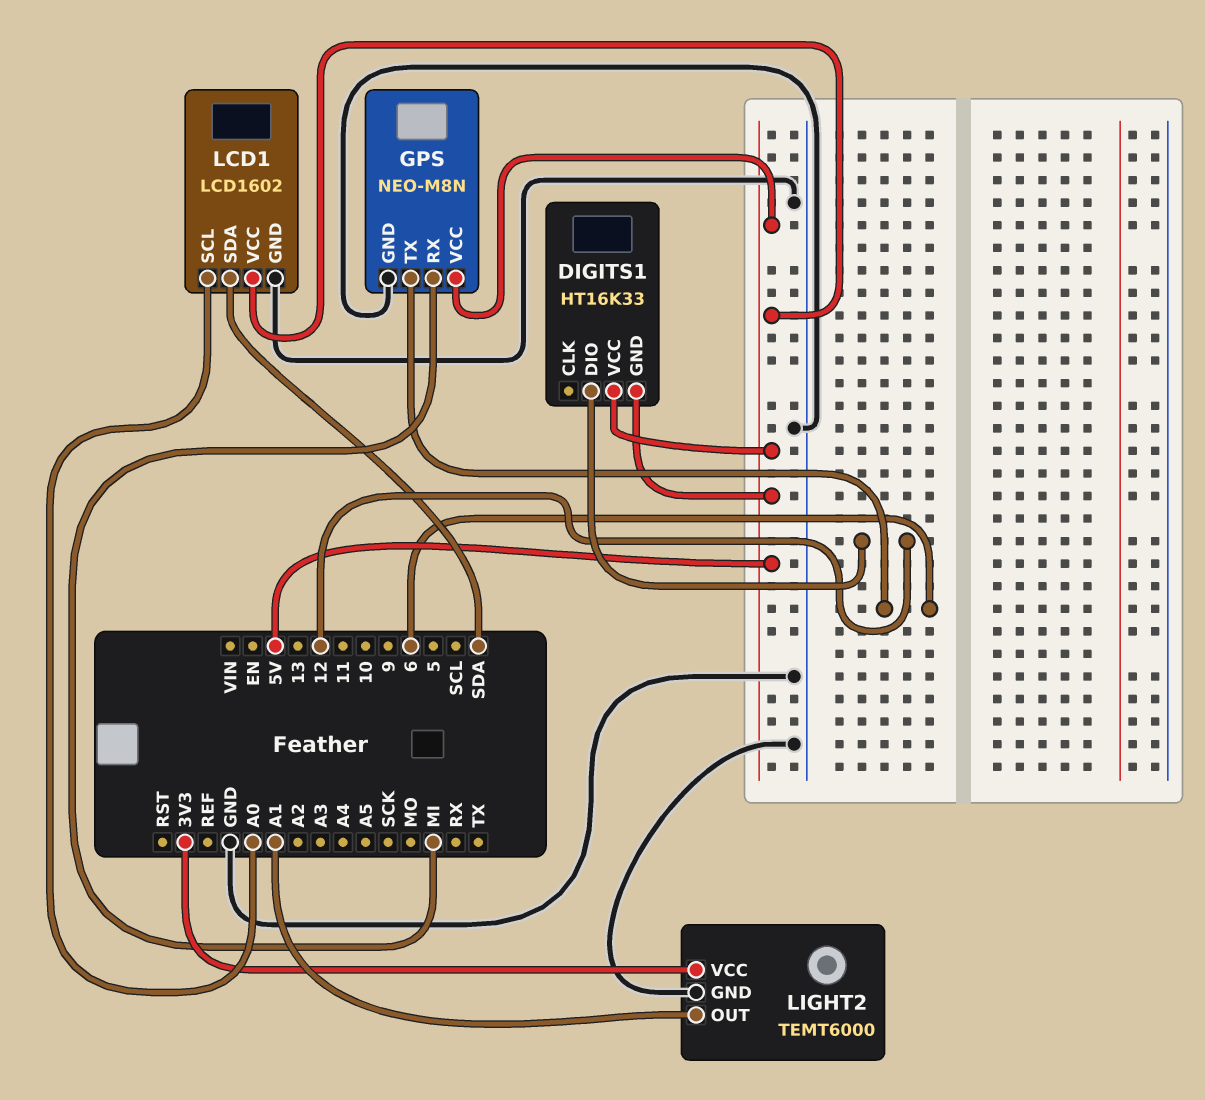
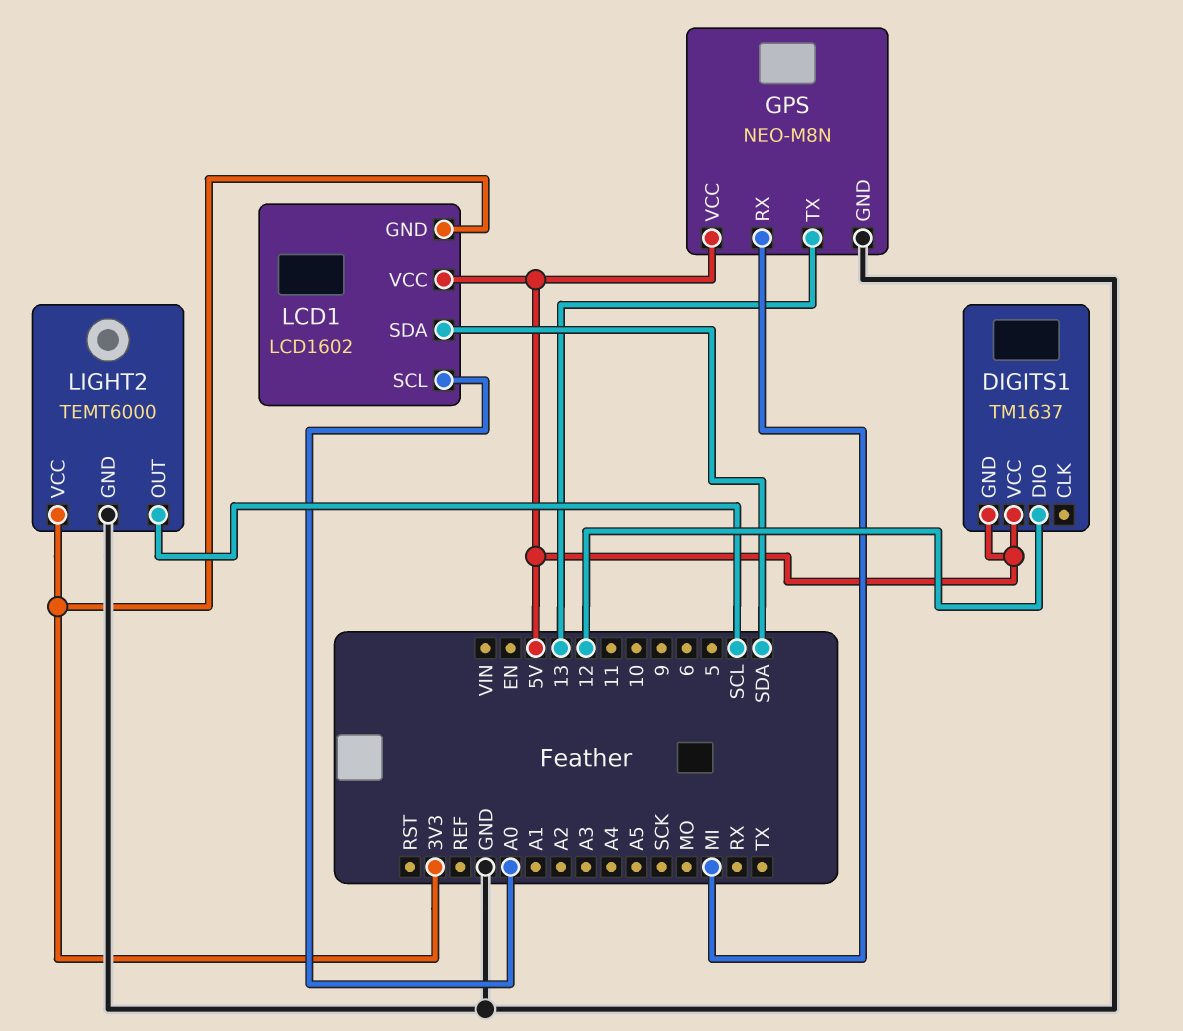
DIGITS1: HT16K33 -> TM1637
GPS pin TX: 6 -> 13
LCD1 pin GND: GND -> 3V3
LIGHT2 pin OUT: A1 -> SCL

